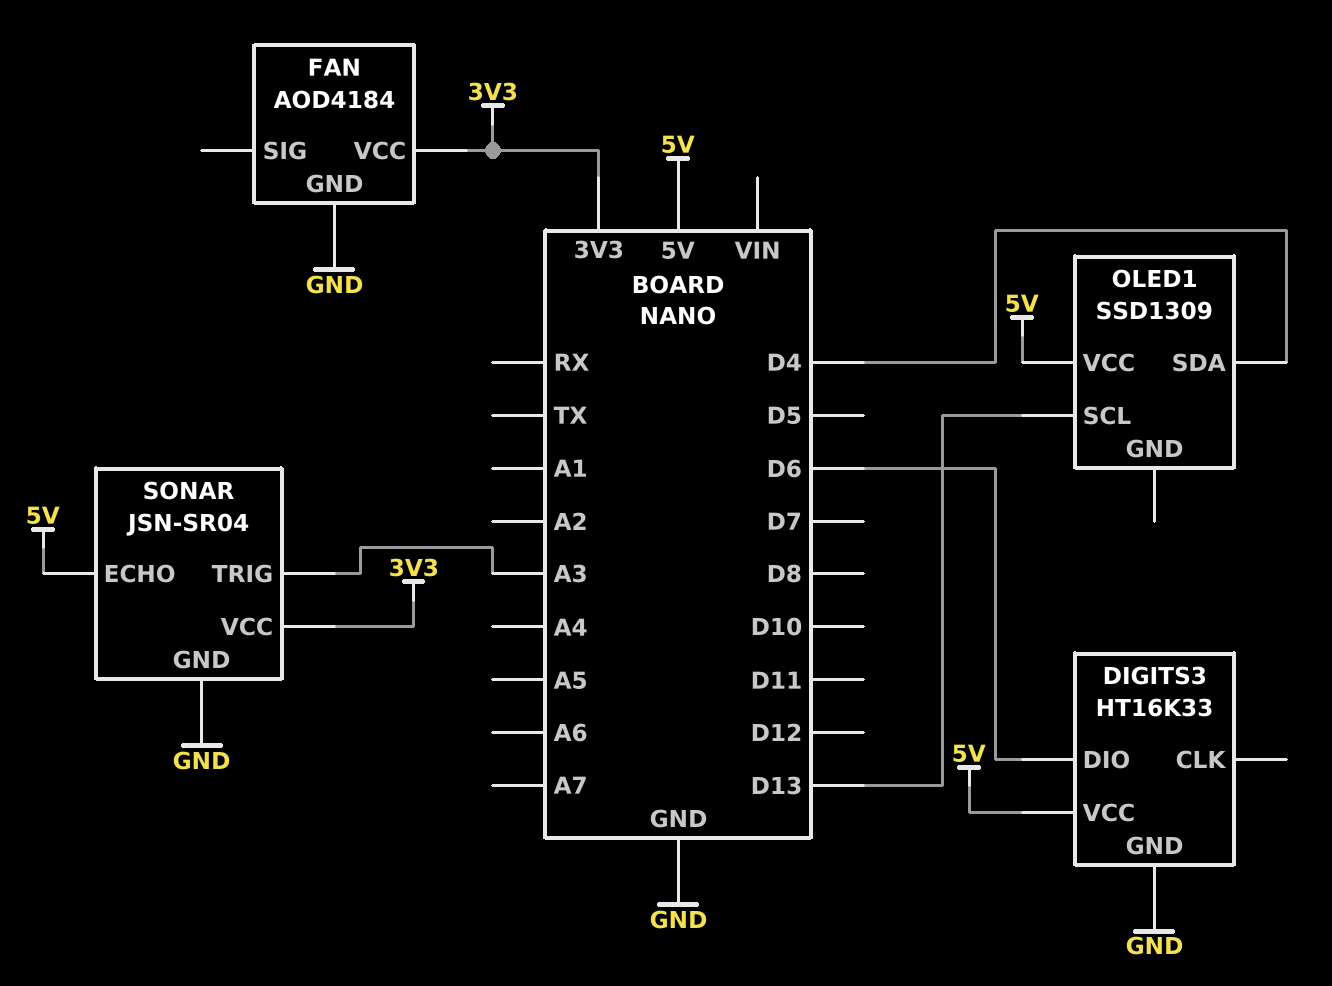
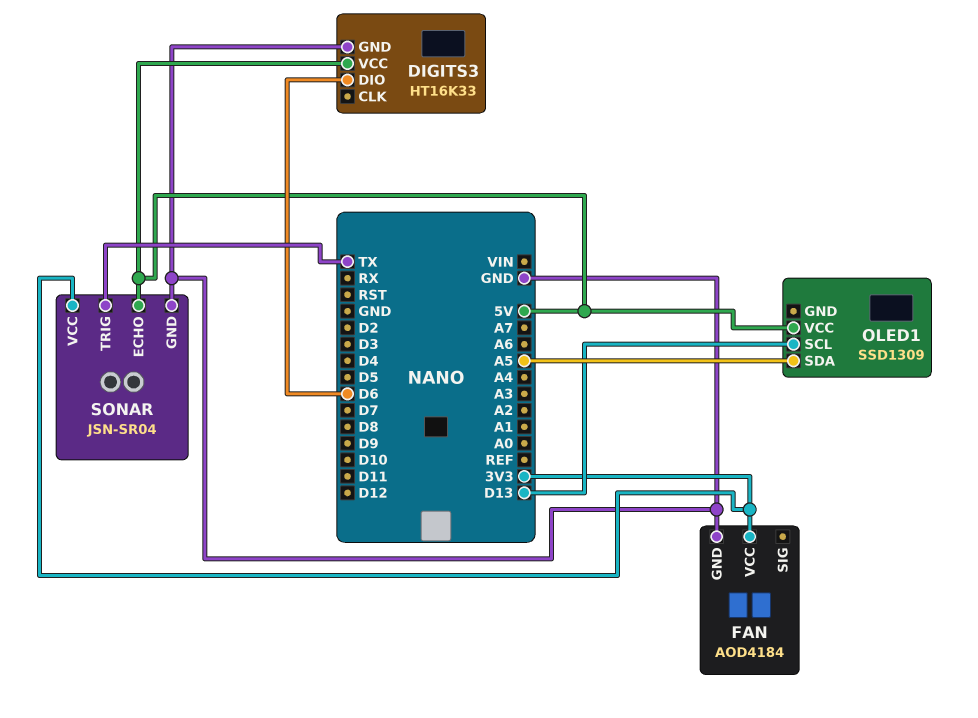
OLED1 pin SDA: D4 -> A5
SONAR pin TRIG: A3 -> TX

